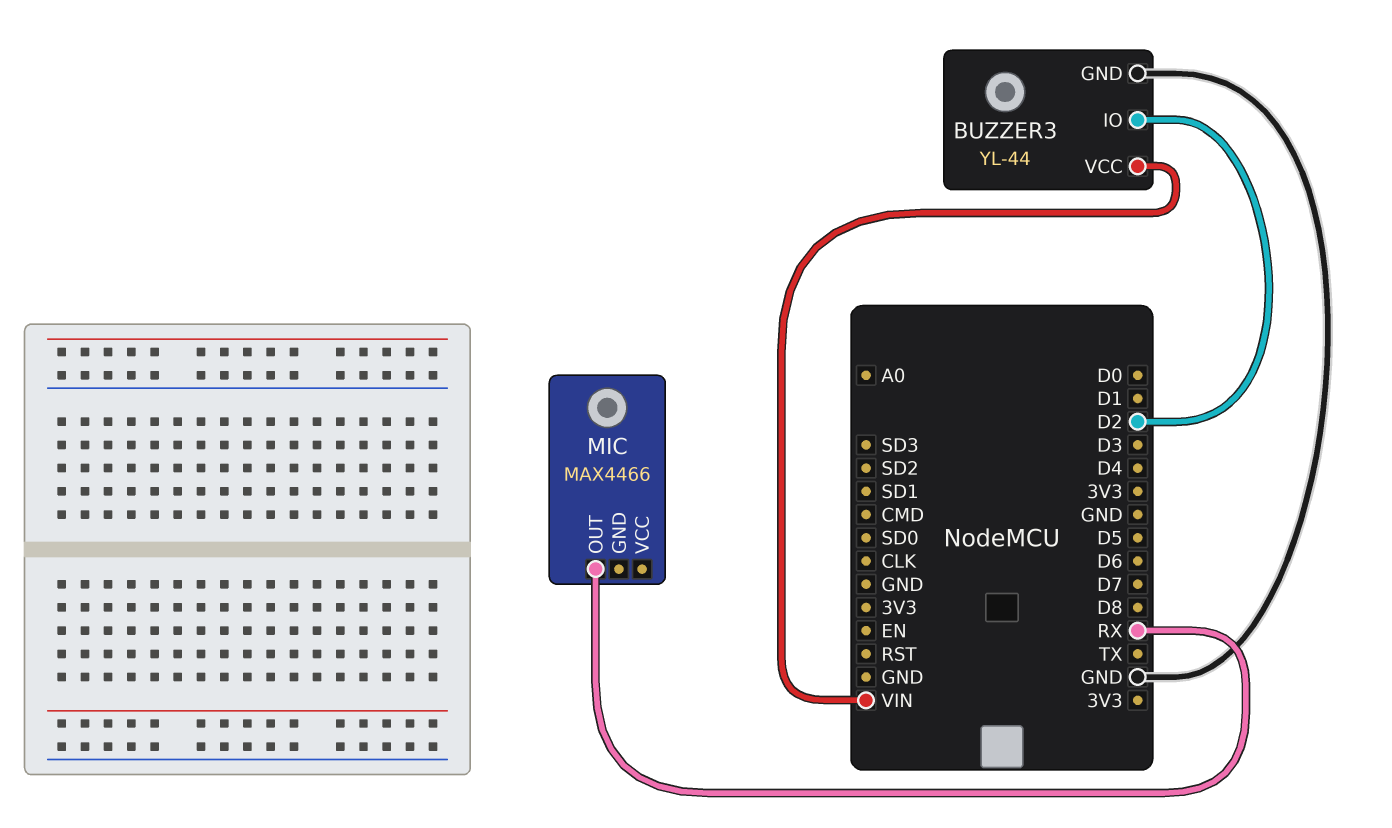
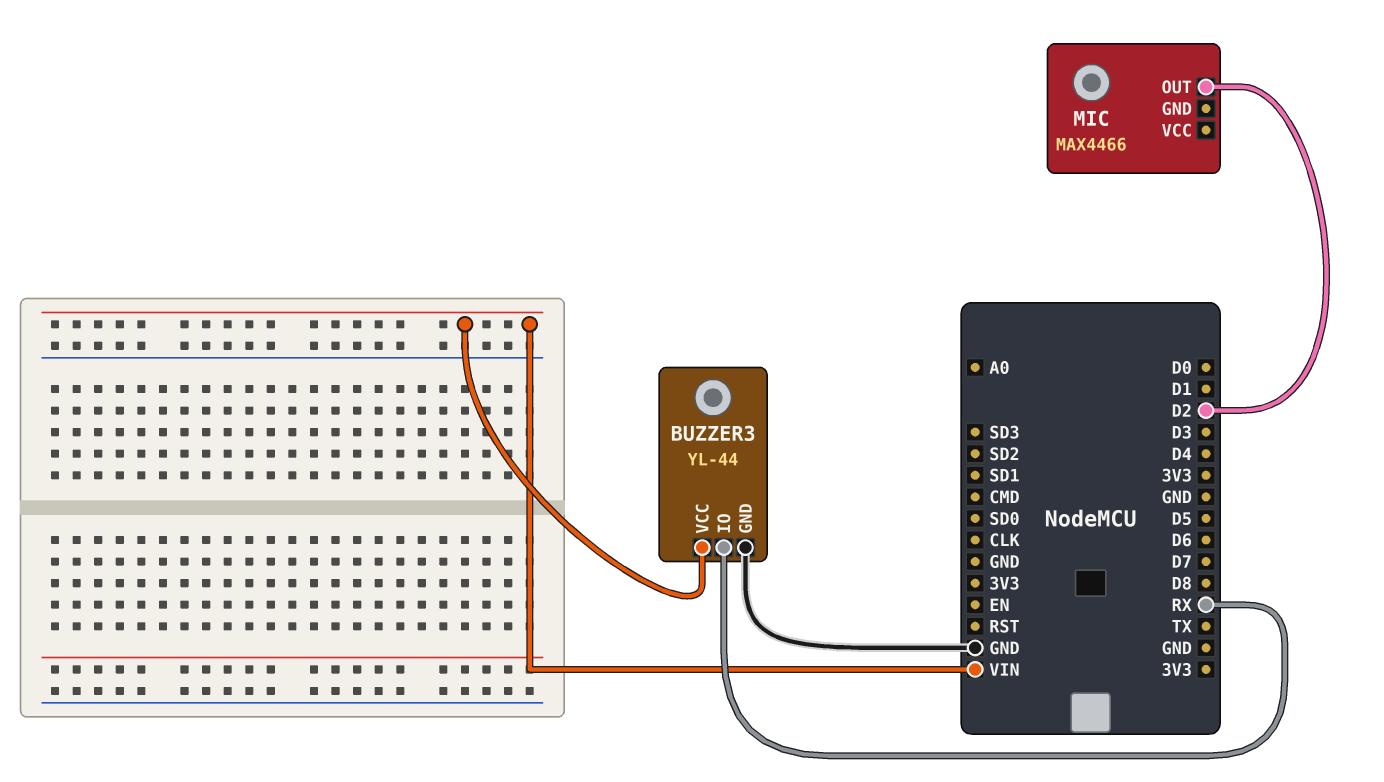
BUZZER3 pin IO: D2 -> RX
MIC pin OUT: RX -> D2

